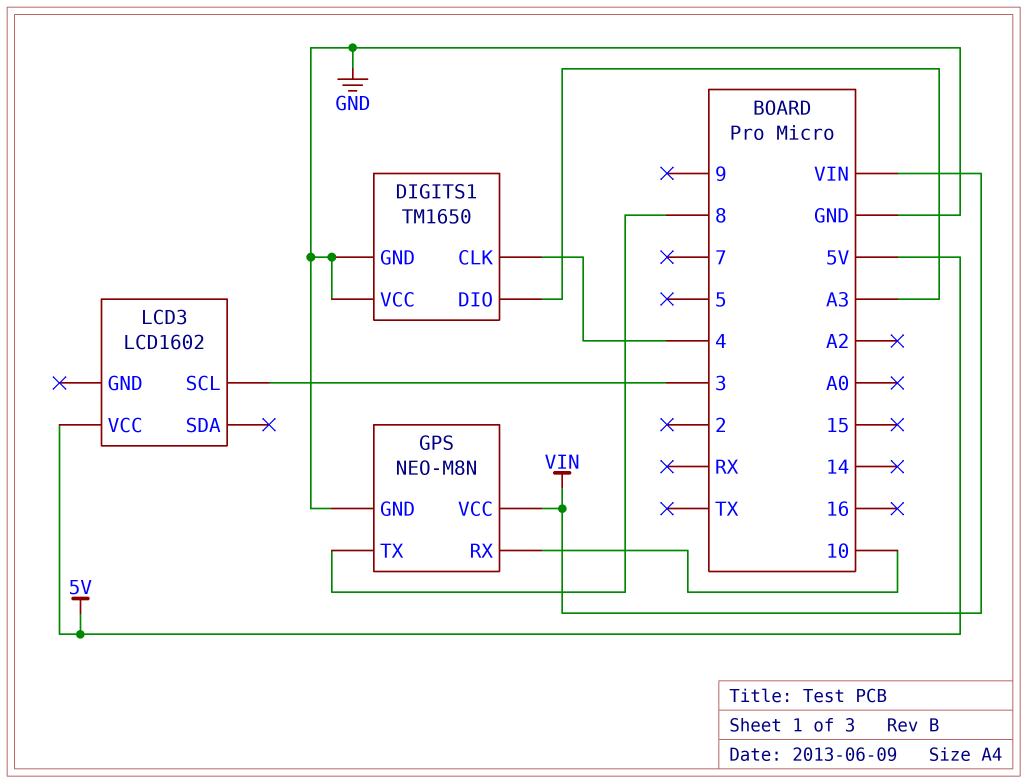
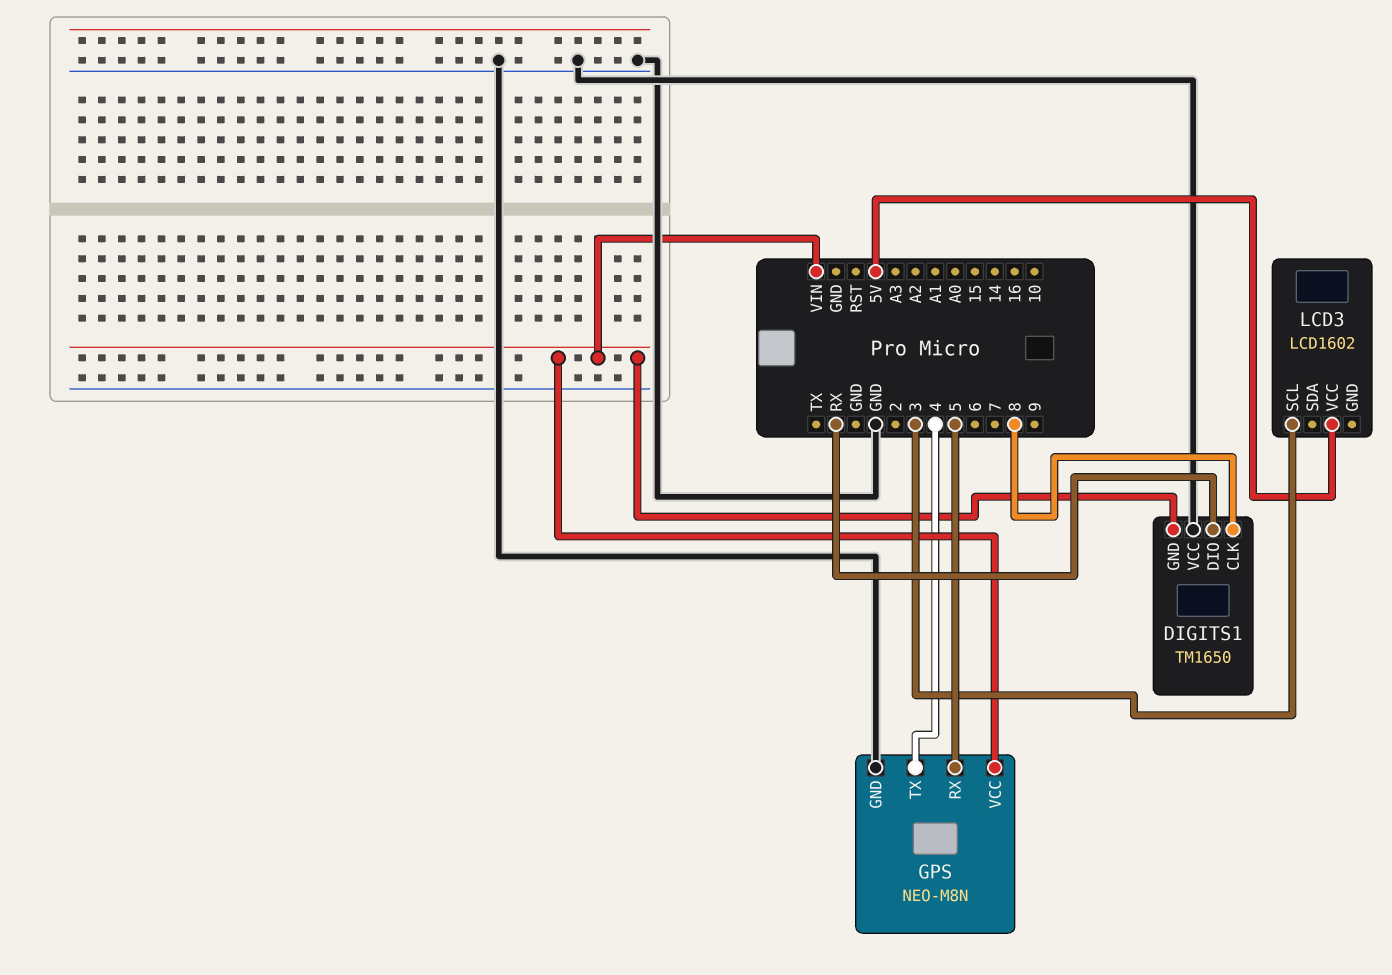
DIGITS1 pin CLK: 4 -> 8
DIGITS1 pin DIO: A3 -> RX
DIGITS1 pin GND: GND -> VIN
GPS pin RX: 10 -> 5
GPS pin TX: 8 -> 4

